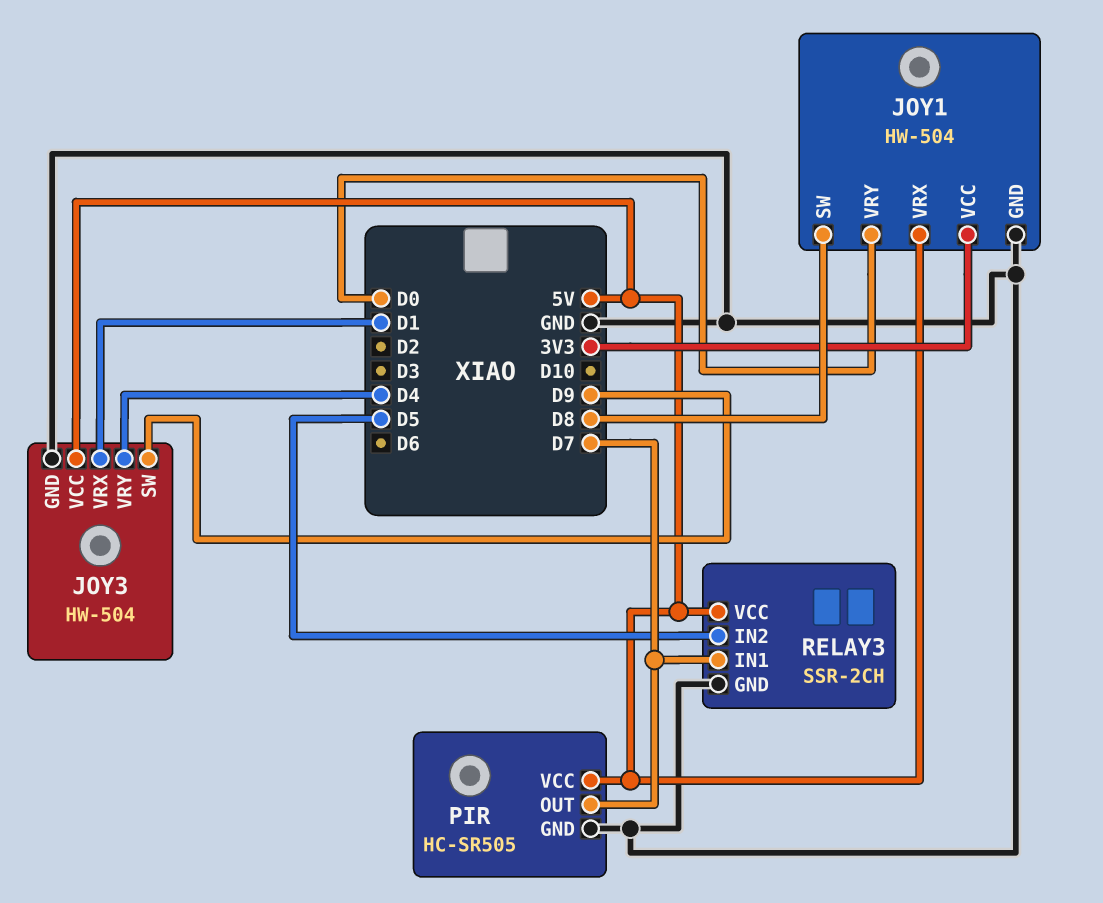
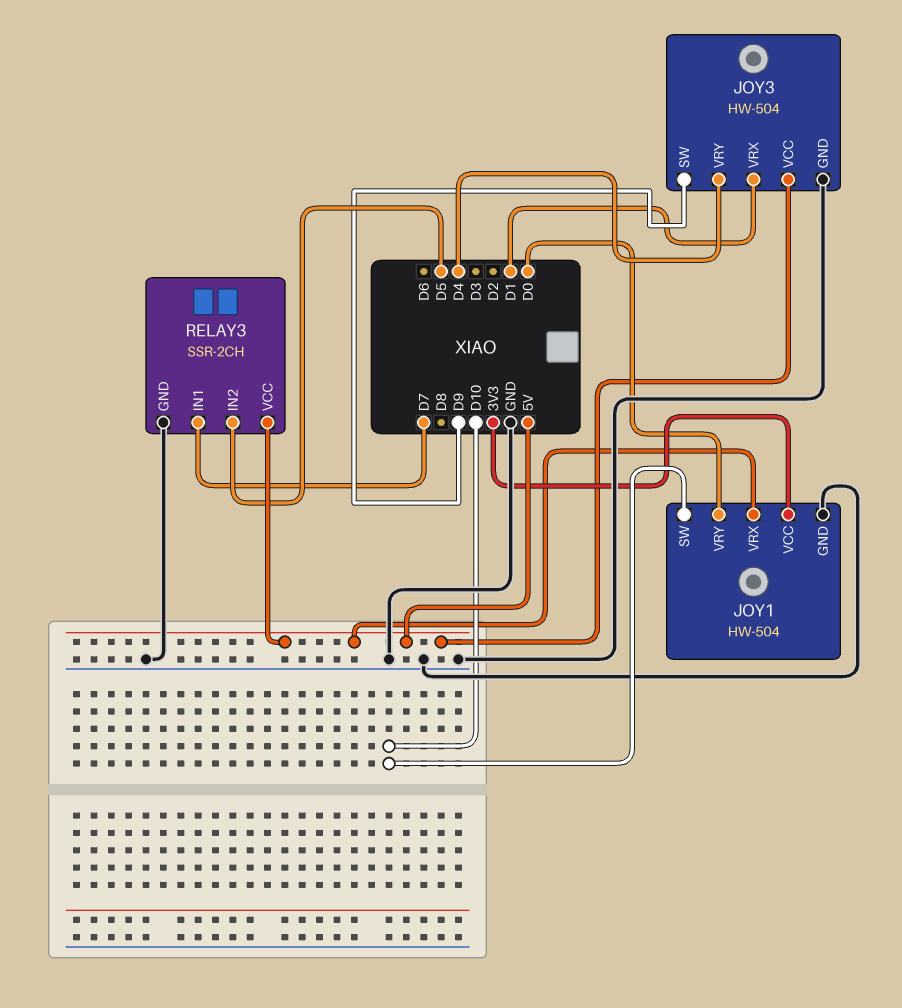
JOY1 pin SW: D8 -> D10
PIR: HC-SR505 -> none
PIR pin GND: GND -> none
PIR pin OUT: D7 -> none
PIR pin VCC: 5V -> none

